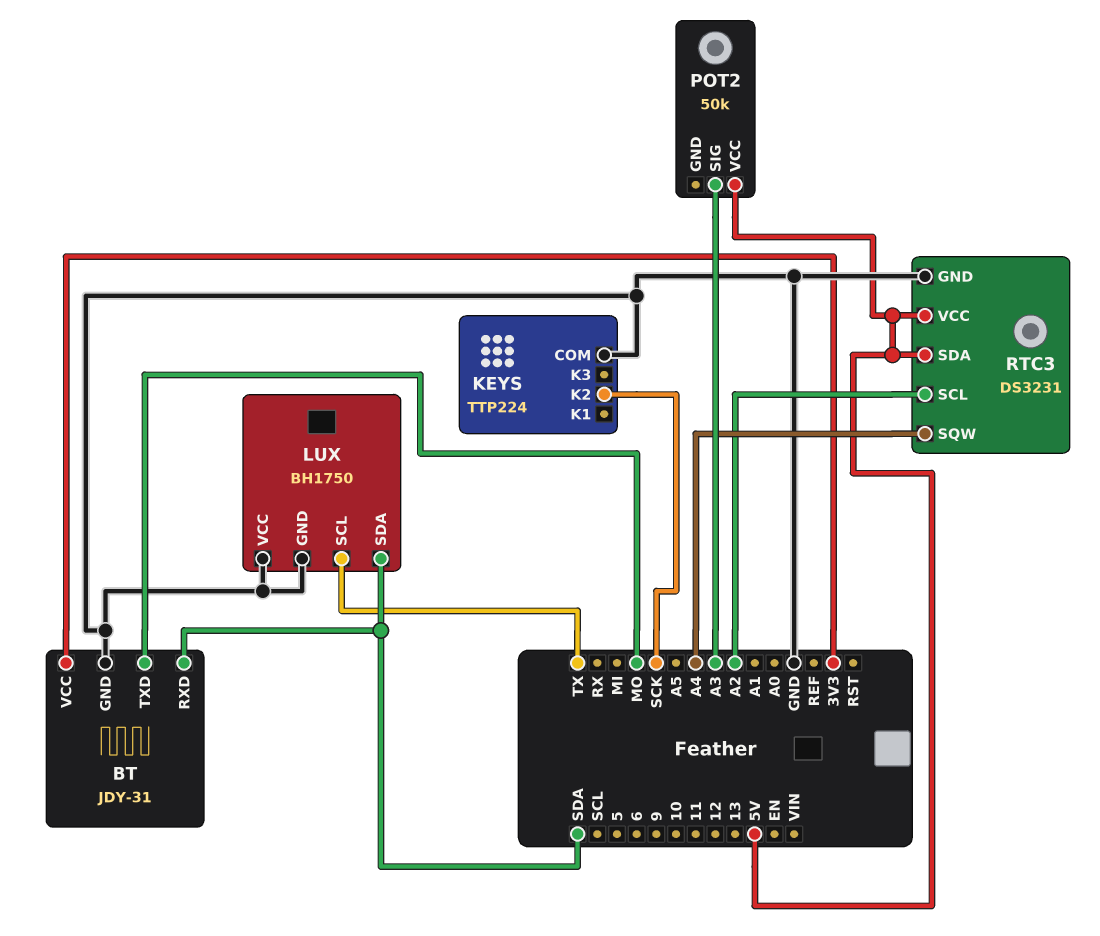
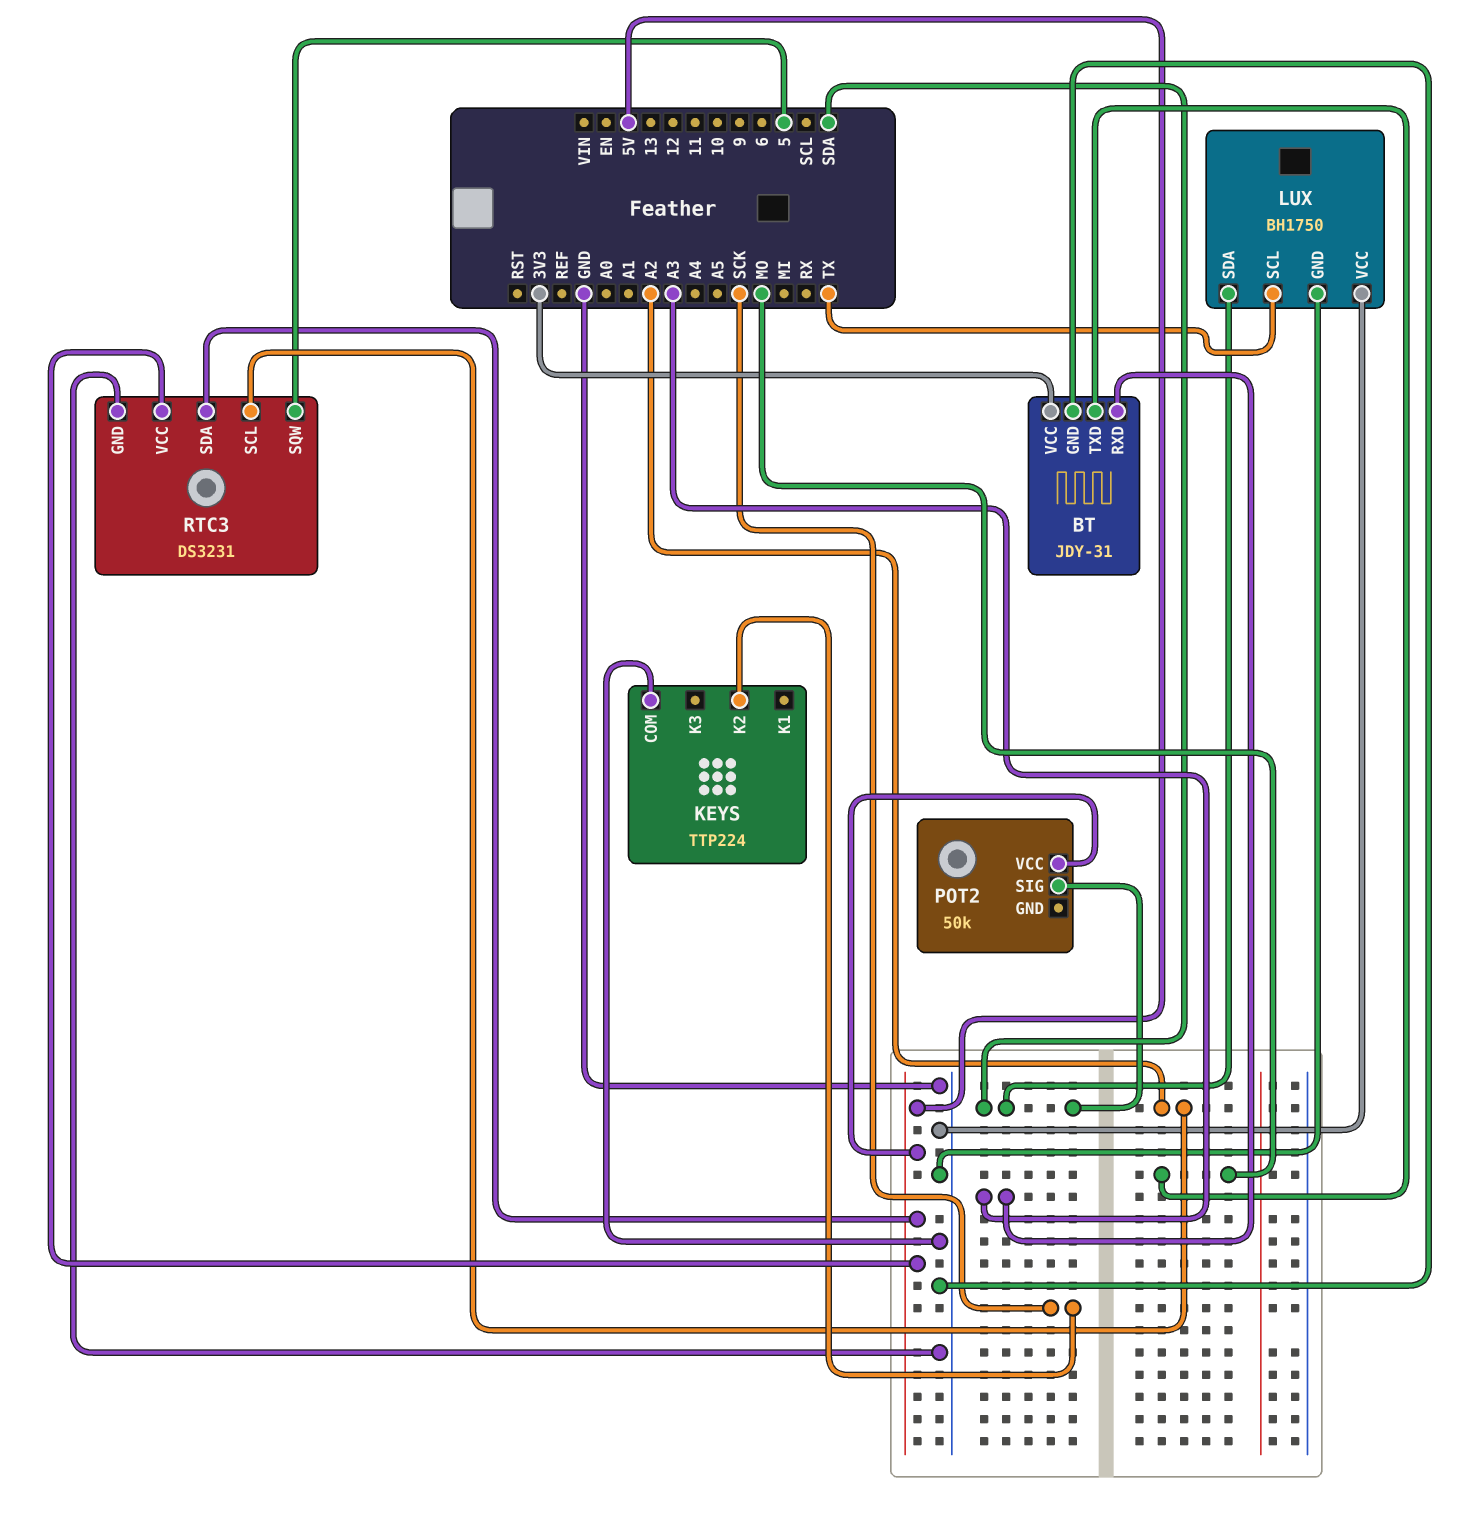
BT pin RXD: SDA -> A3
POT2 pin SIG: A3 -> SDA
RTC3 pin SQW: A4 -> 5

